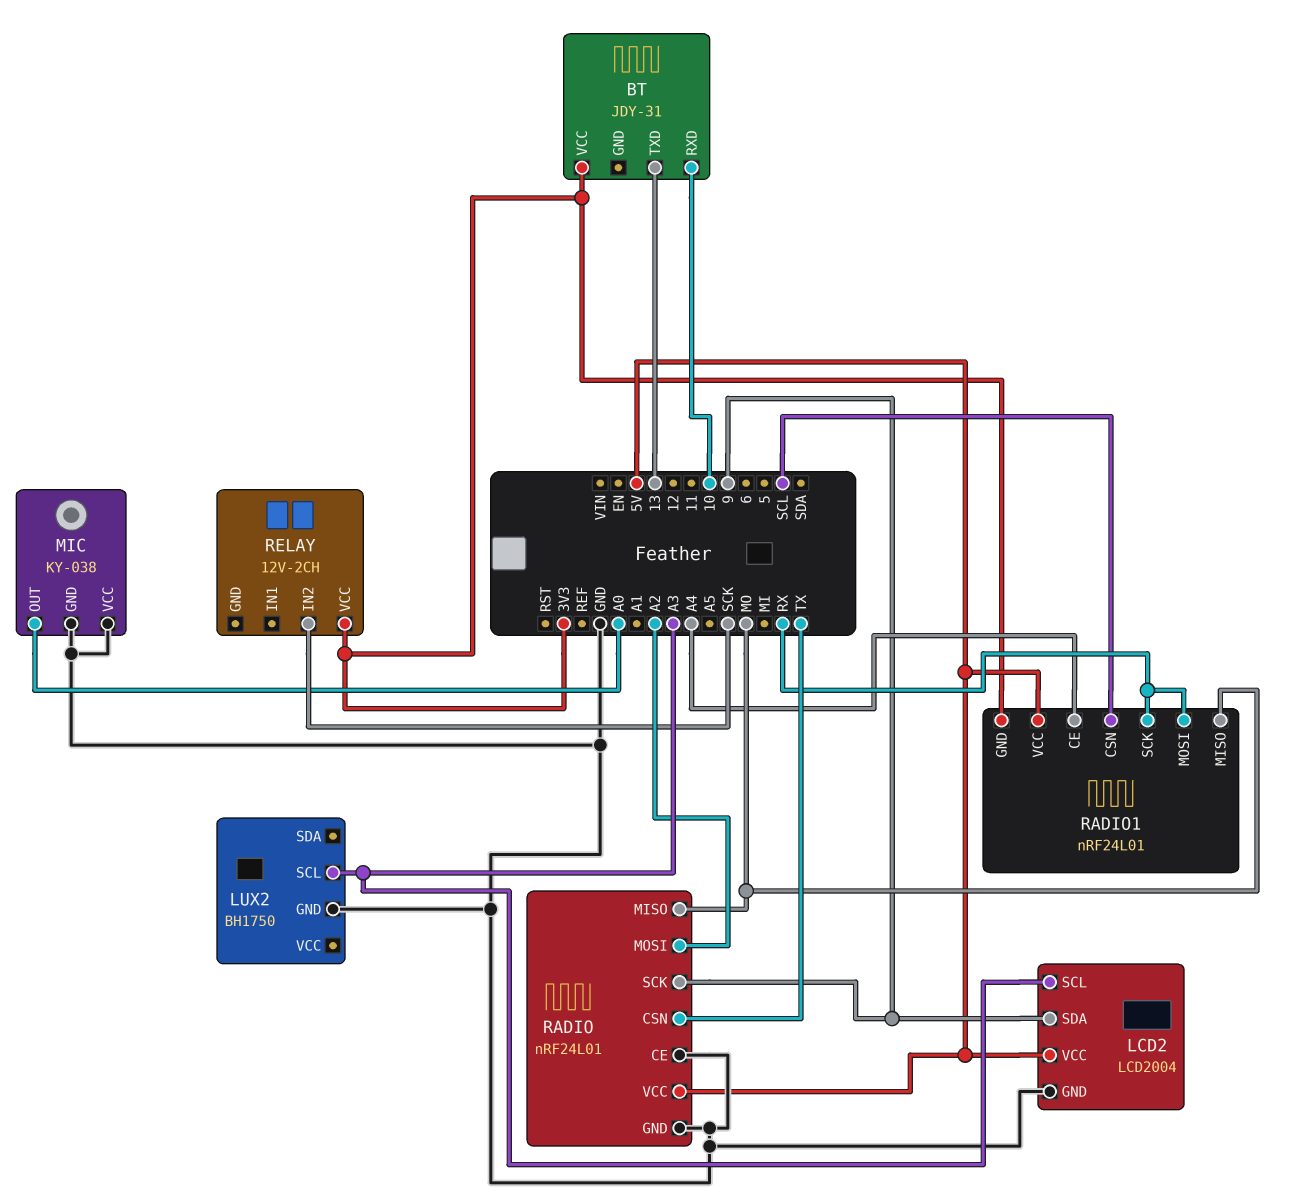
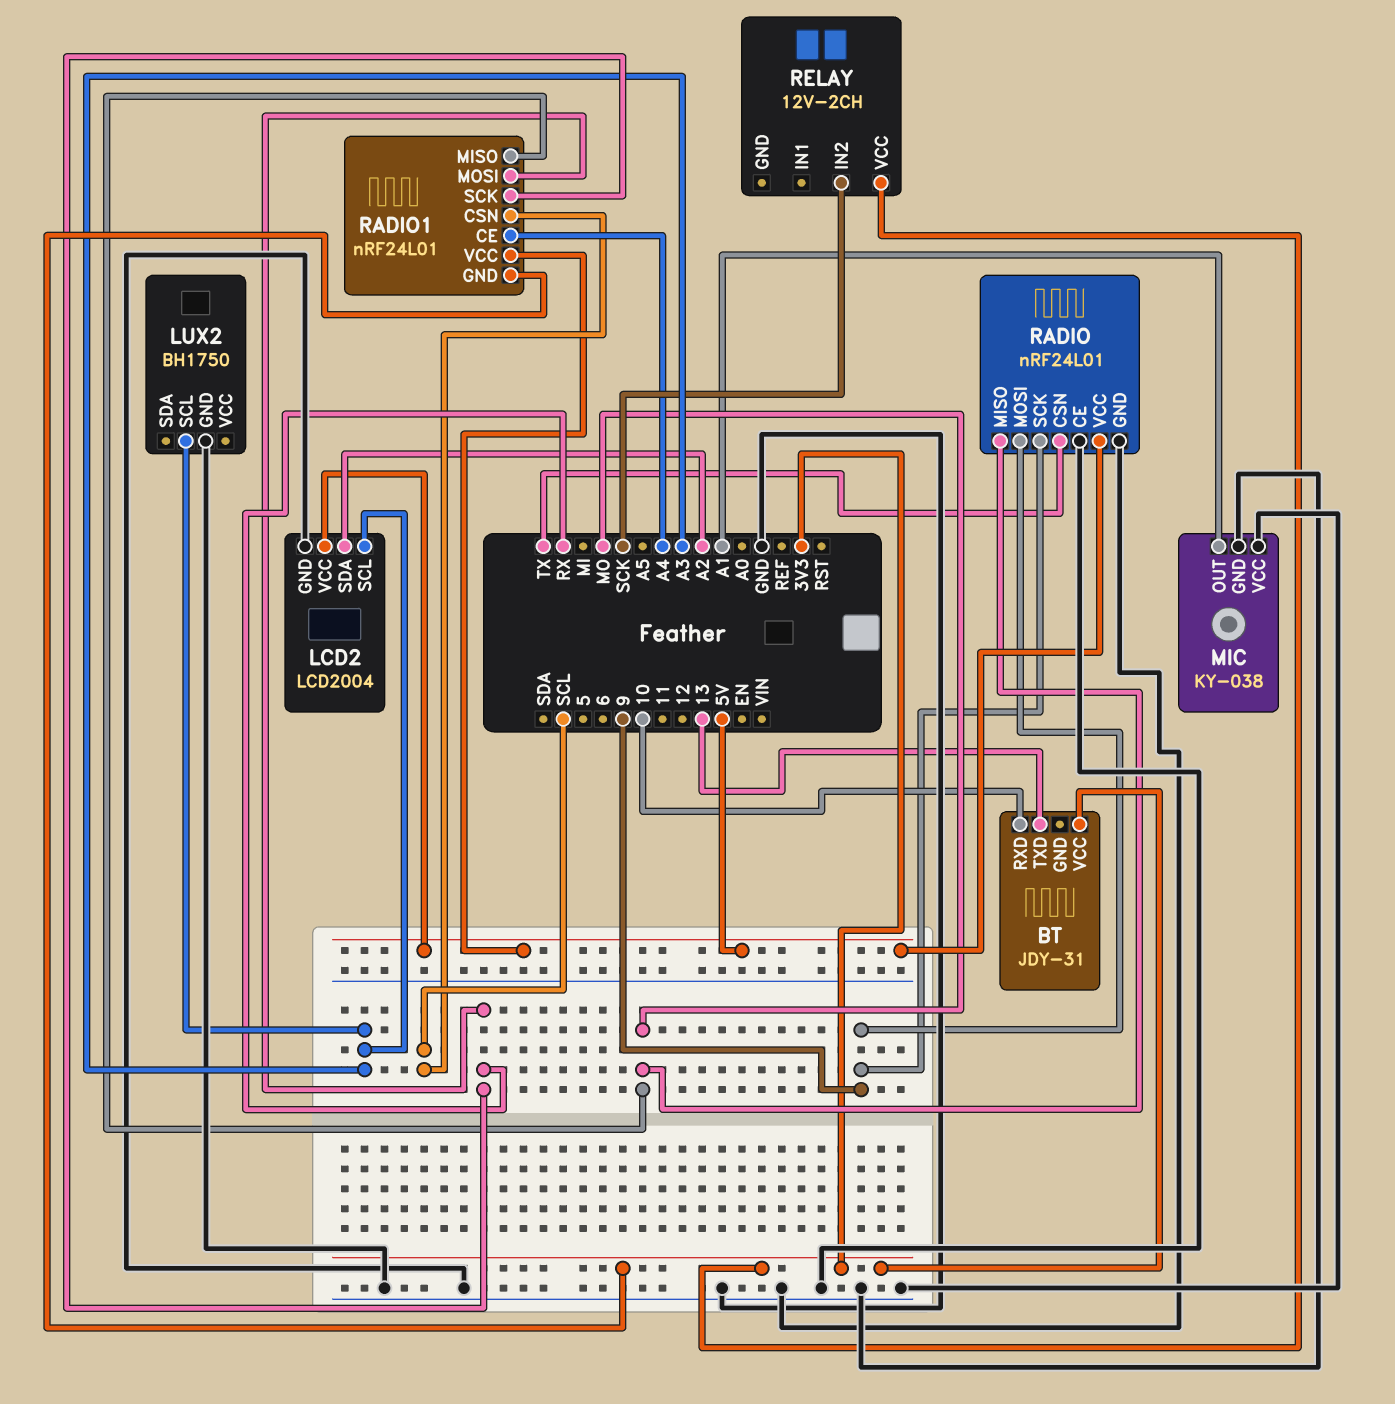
LCD2 pin SDA: 9 -> A2
MIC pin OUT: A0 -> A1
RADIO pin MOSI: A2 -> 9

